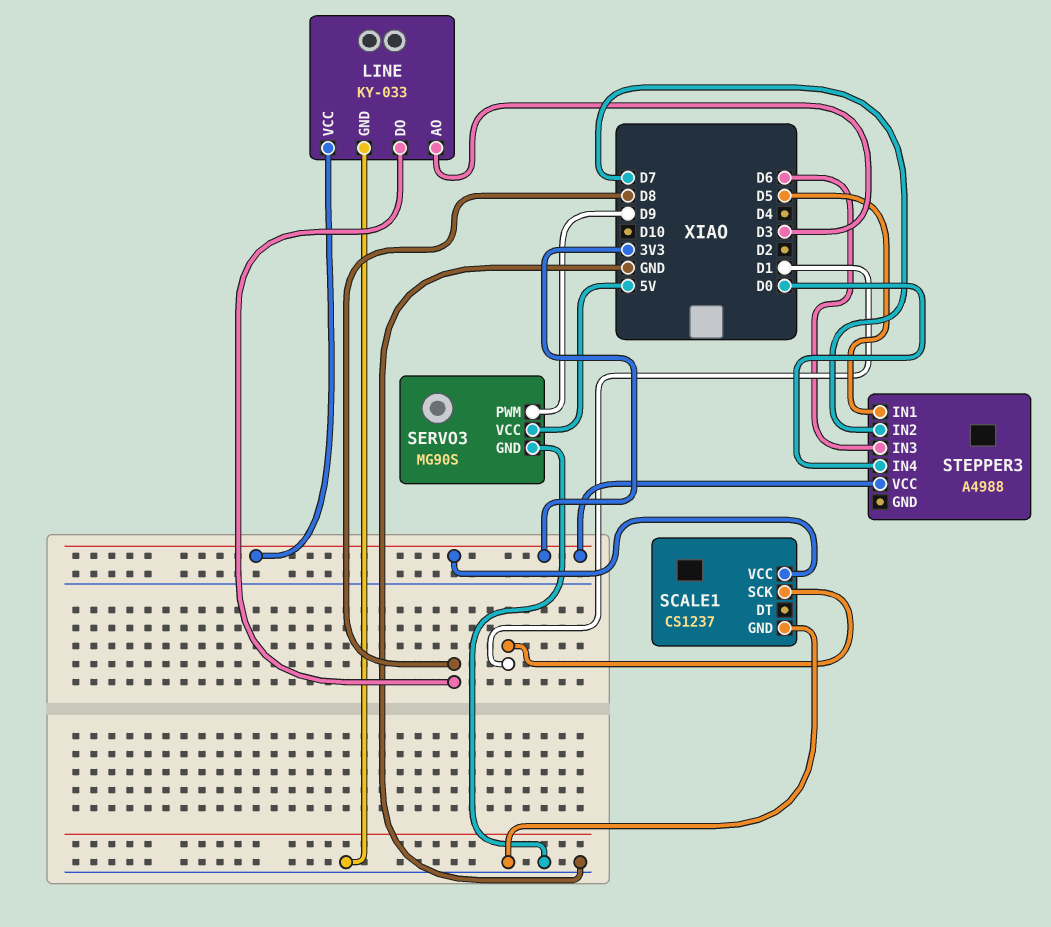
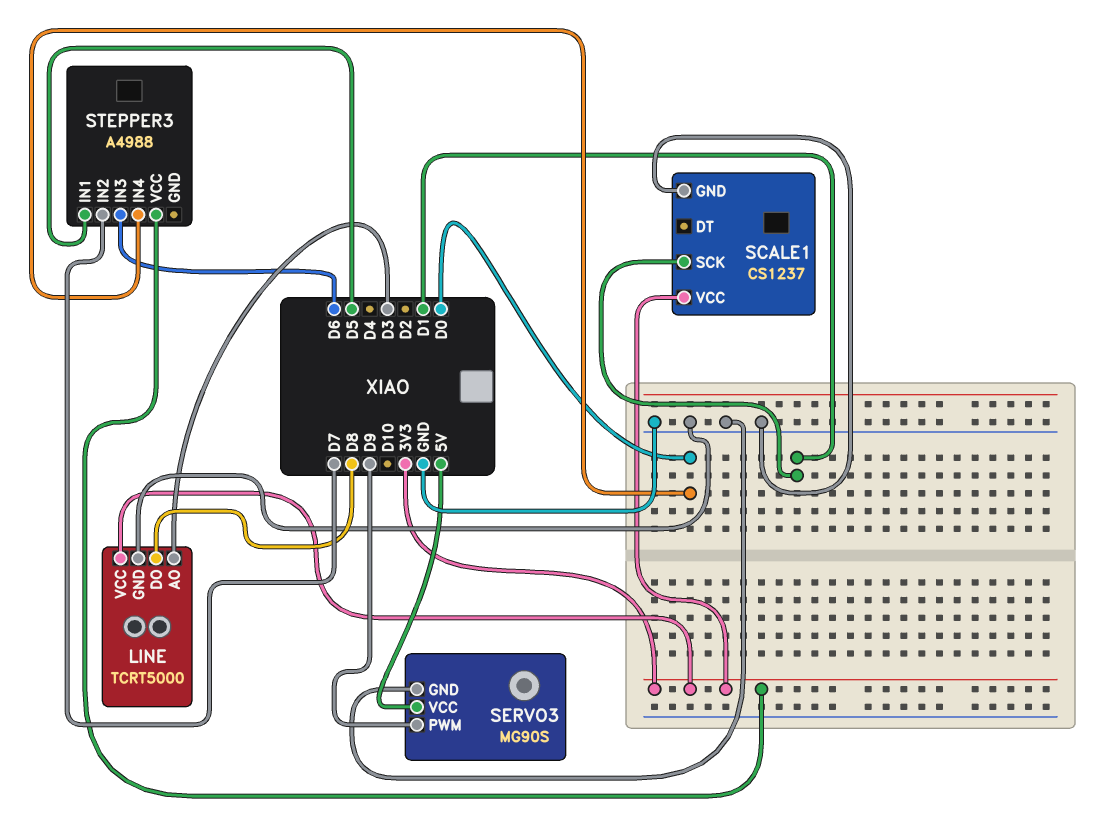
LINE: KY-033 -> TCRT5000

